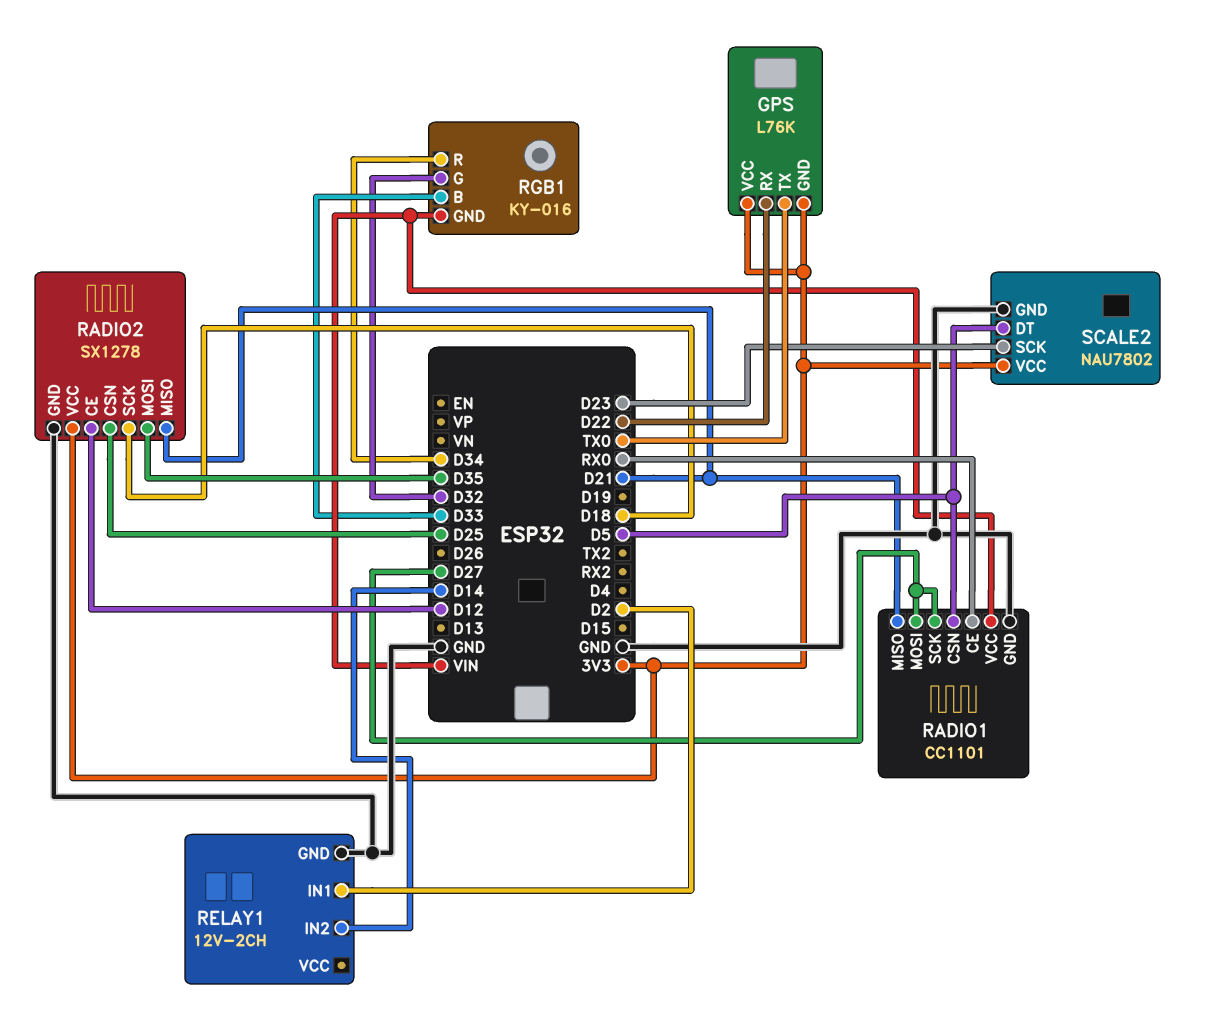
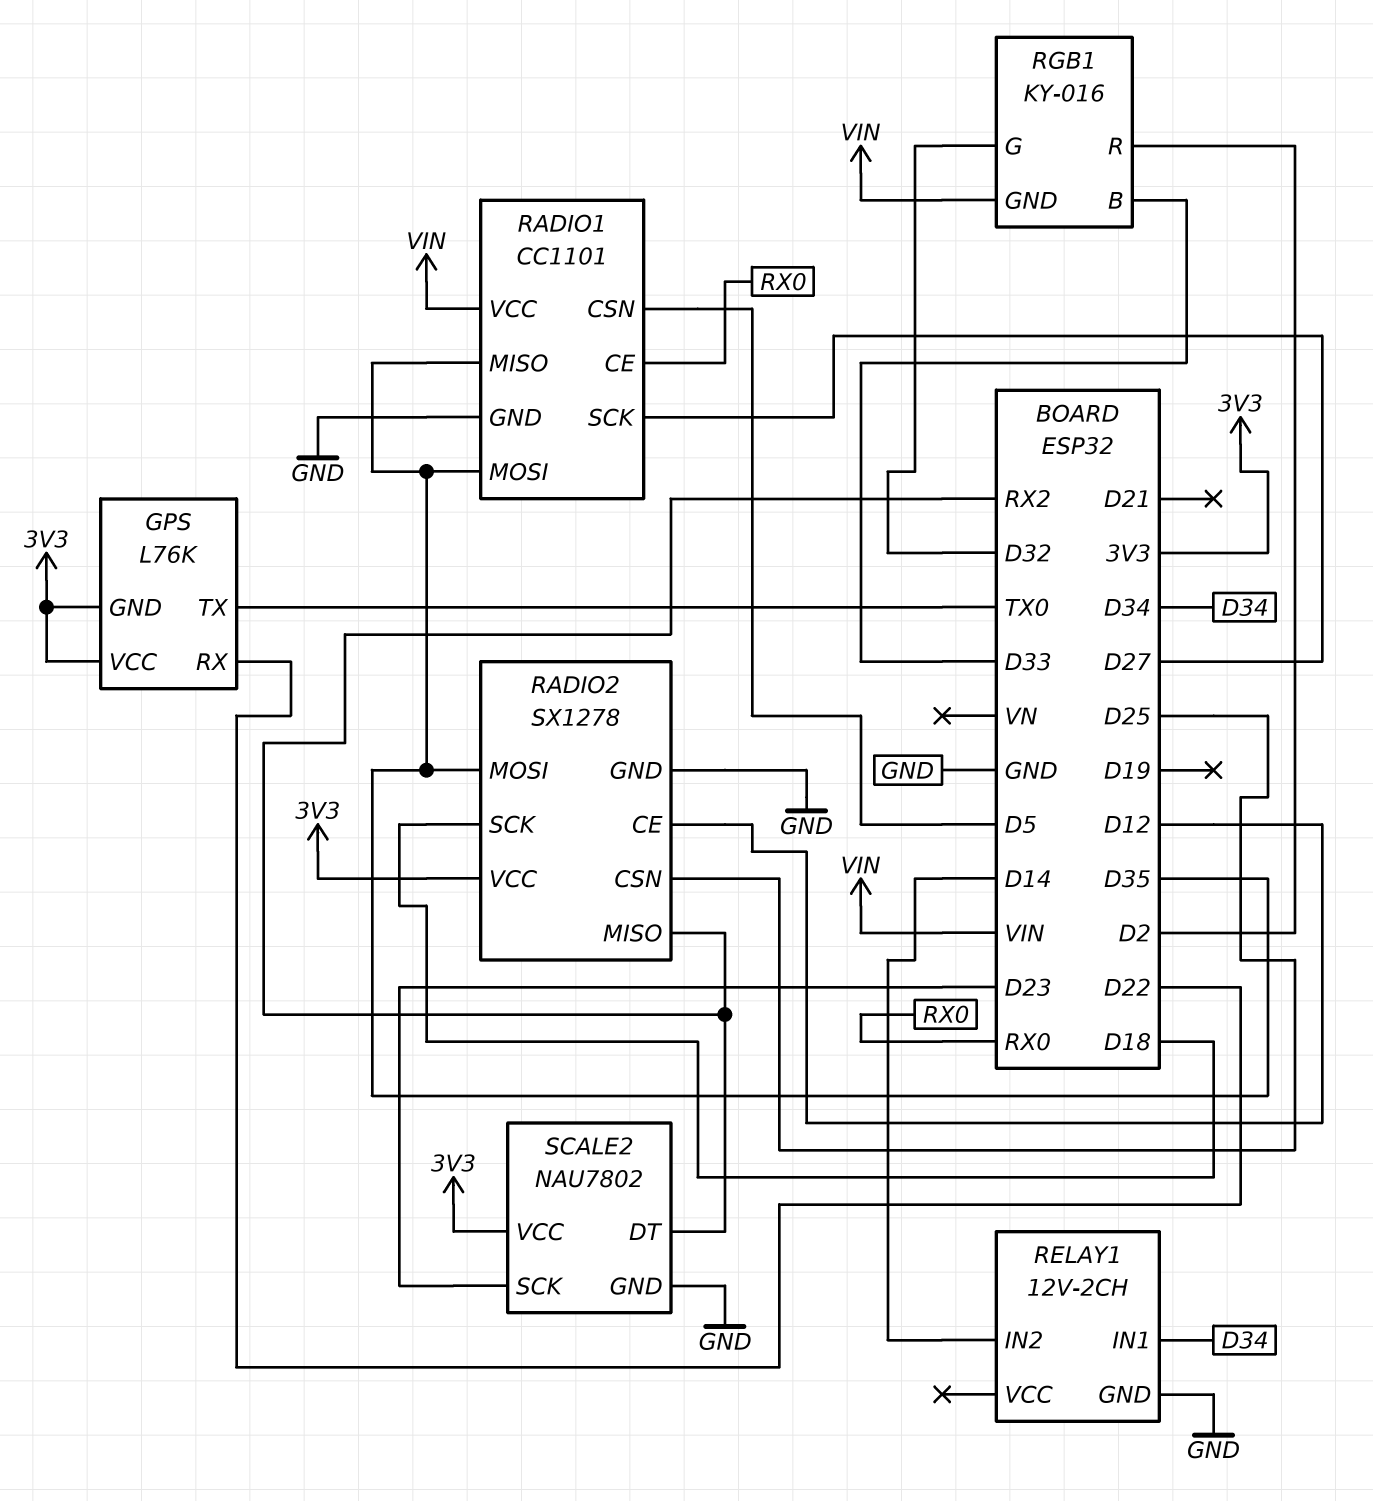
RADIO1 pin MISO: D21 -> D35
RADIO1 pin MOSI: D27 -> D35
RADIO2 pin MISO: D21 -> RX2
RELAY1 pin IN1: D2 -> D34
RGB1 pin R: D34 -> D2
SCALE2 pin DT: D5 -> RX2

